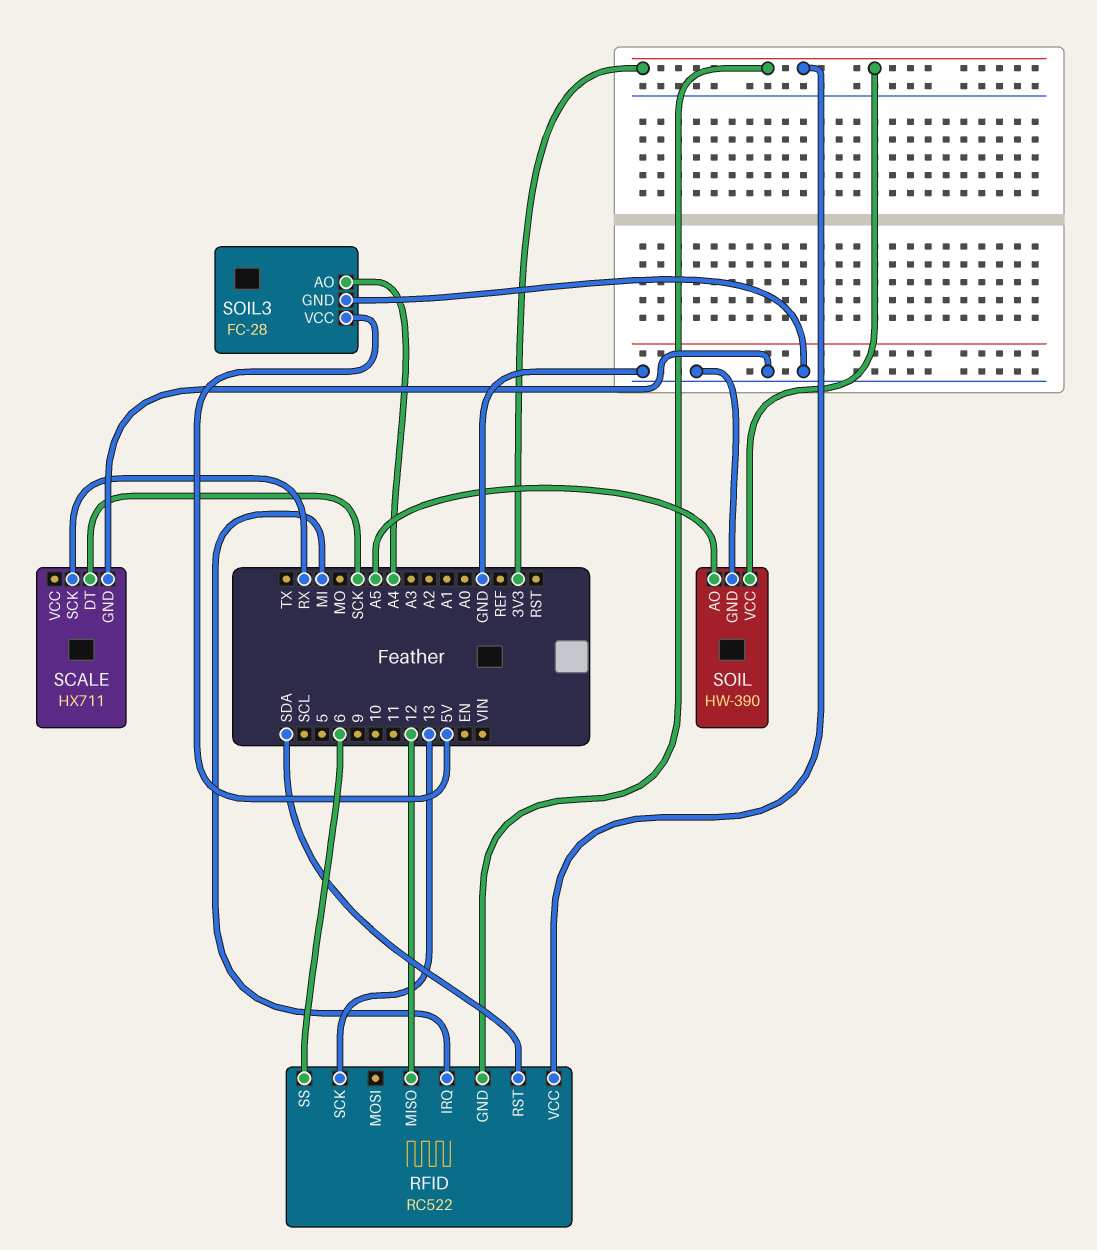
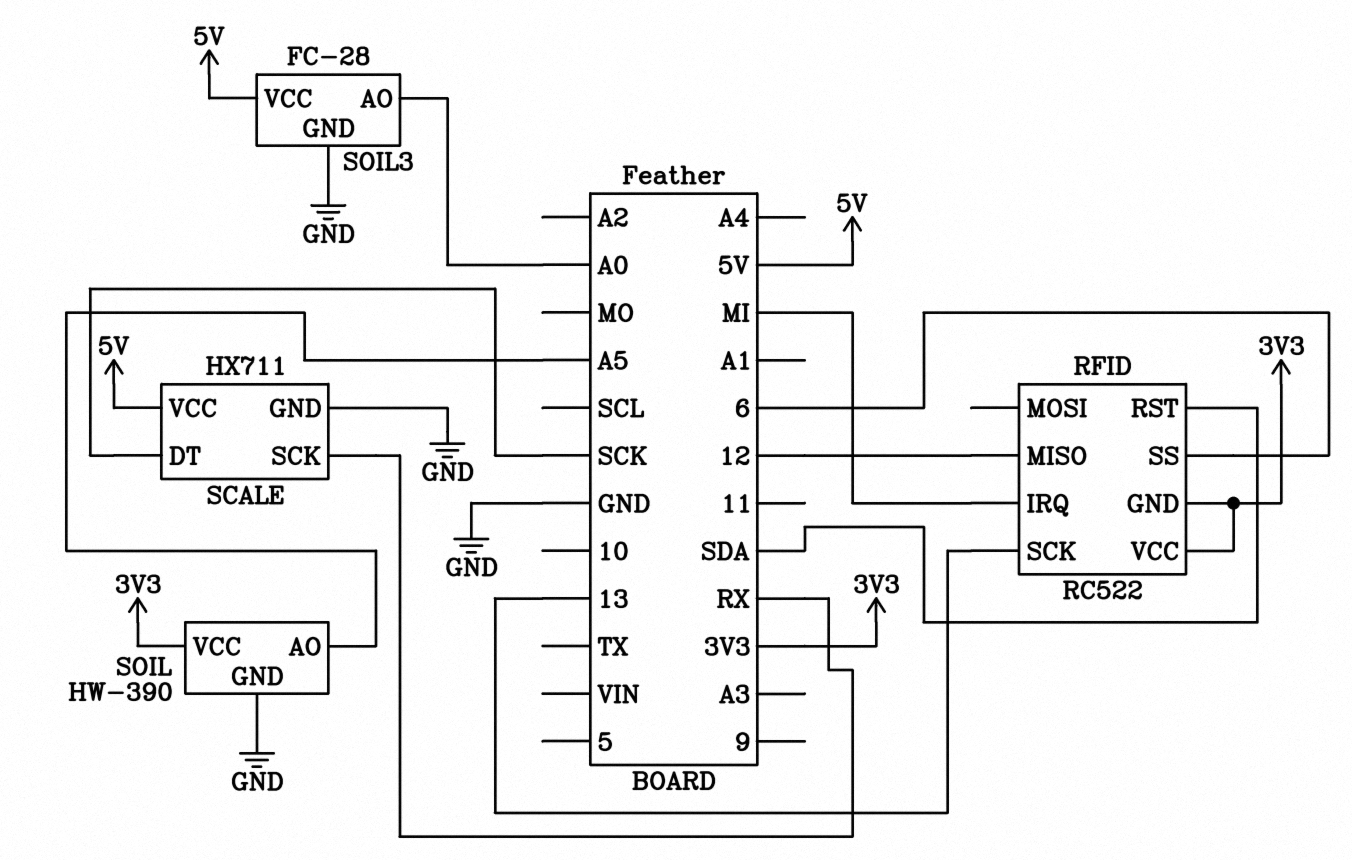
SCALE pin VCC: none -> 5V
SOIL3 pin AO: A4 -> A0

